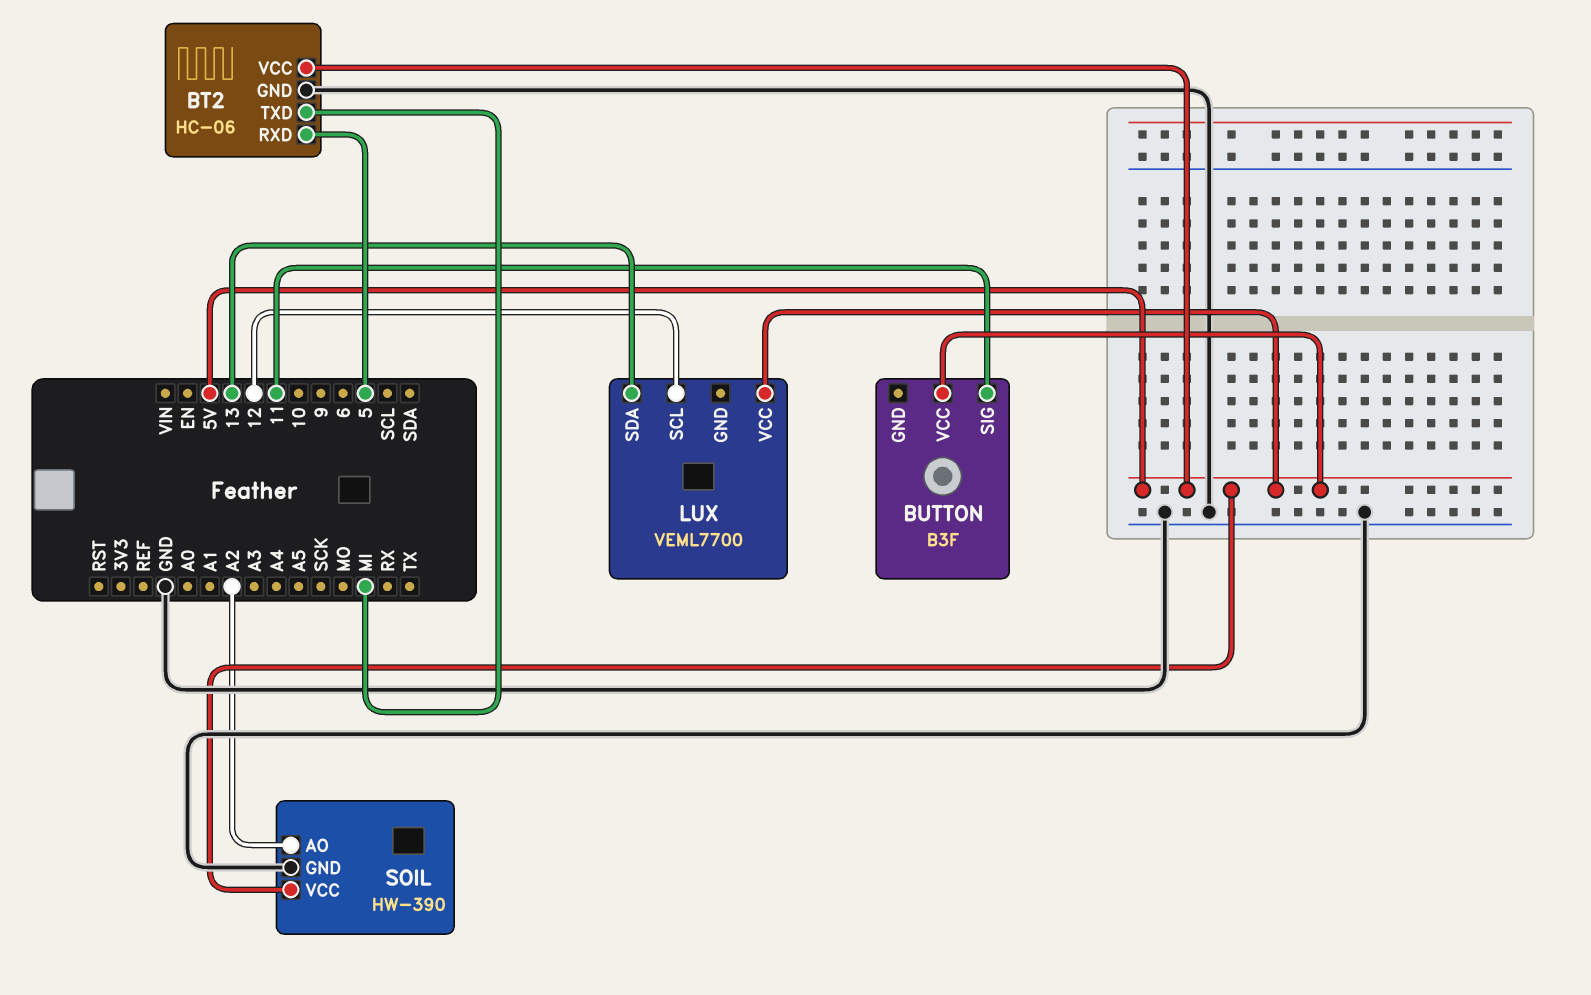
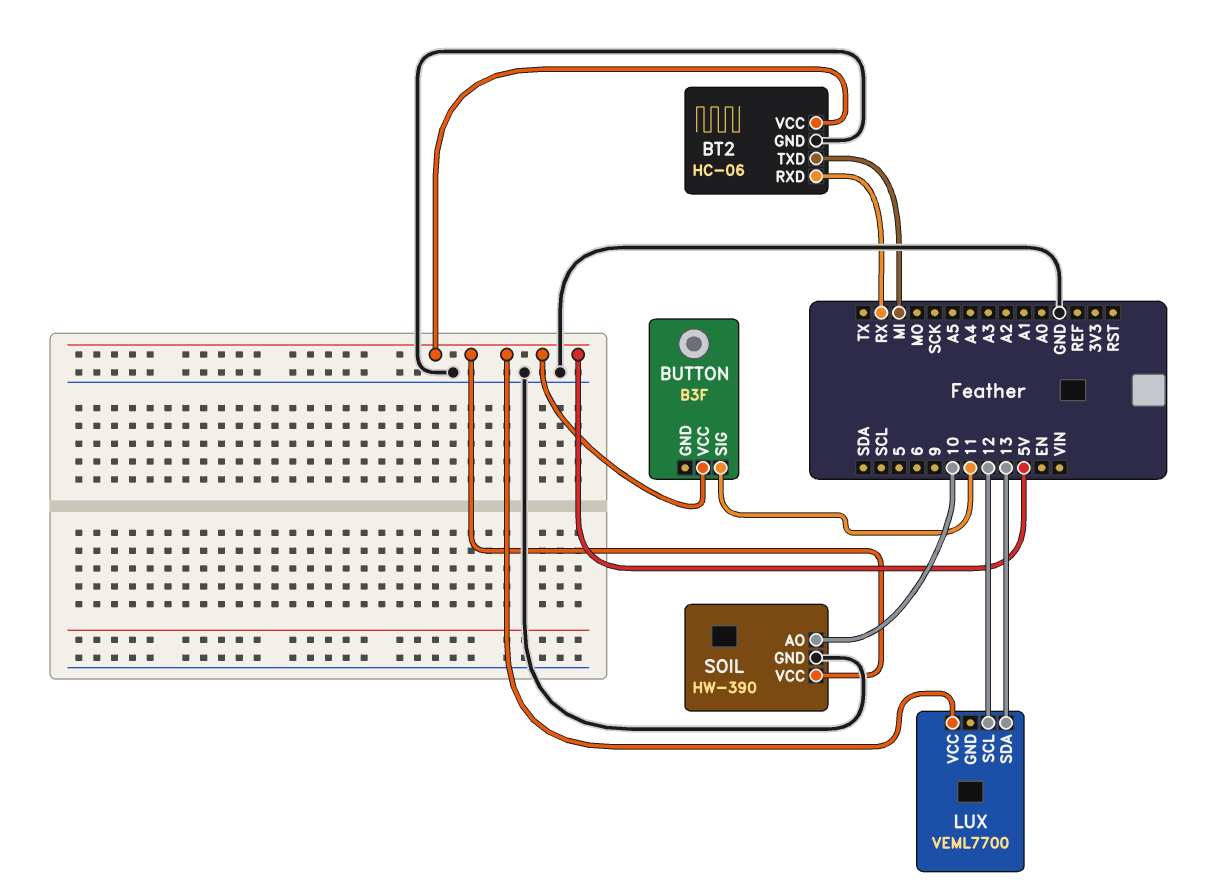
BT2 pin RXD: 5 -> RX
SOIL pin AO: A2 -> 10

